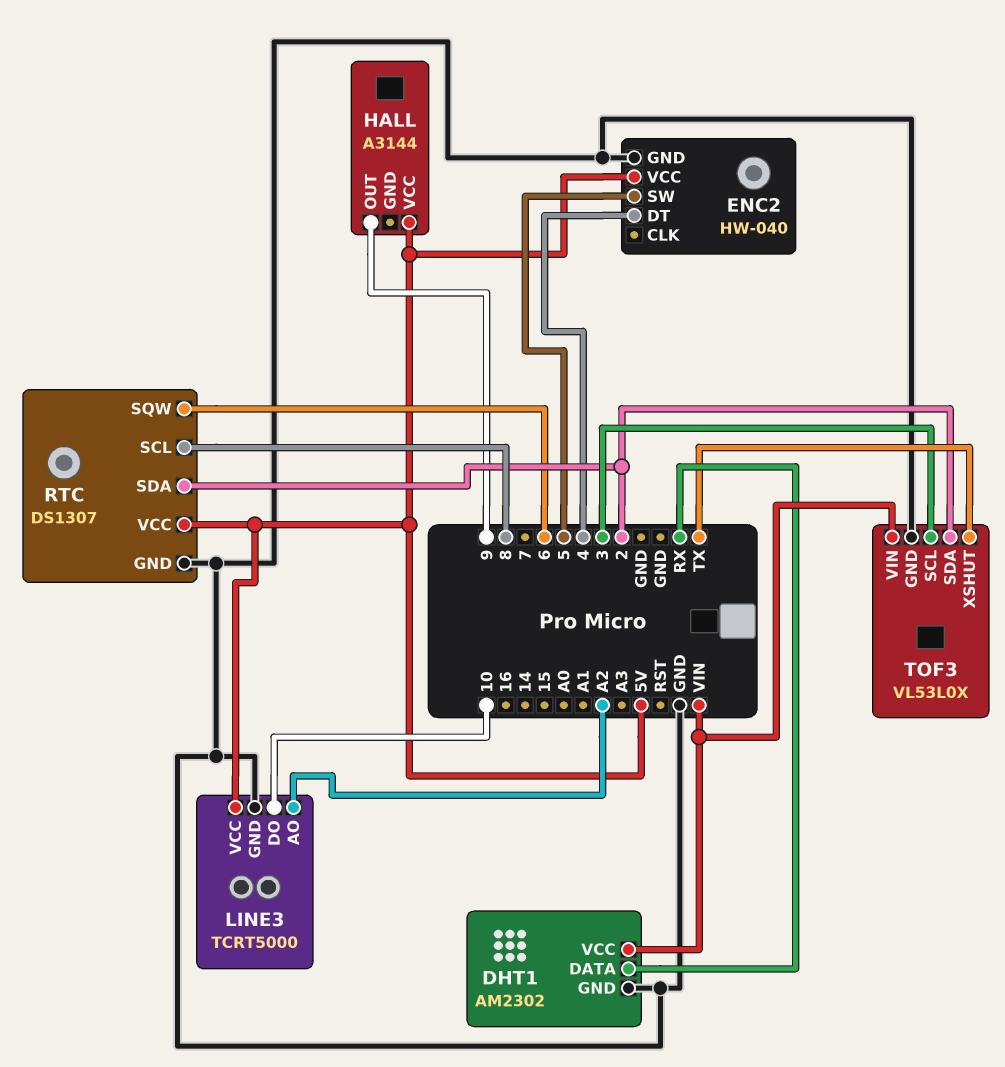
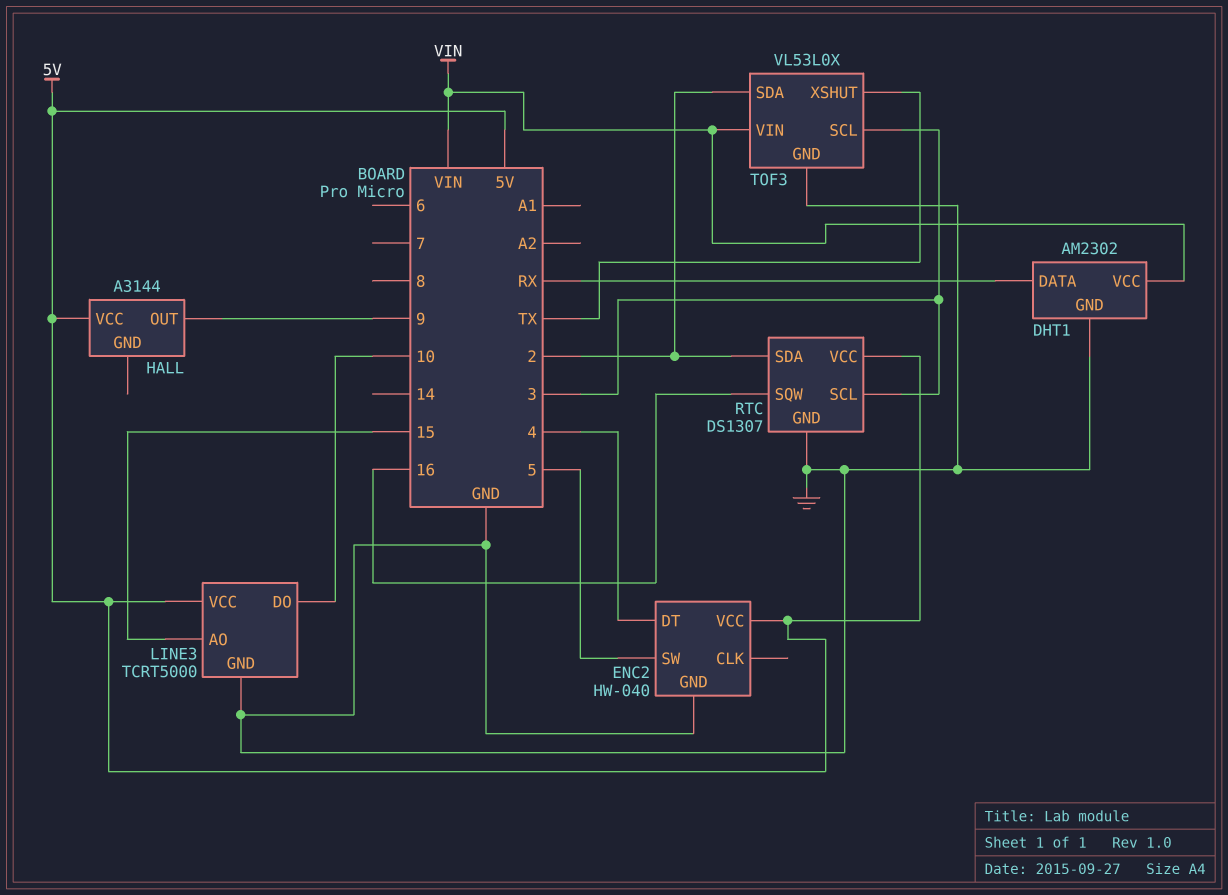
LINE3 pin AO: A2 -> 15
RTC pin SCL: 8 -> 3
RTC pin SQW: 6 -> 16

